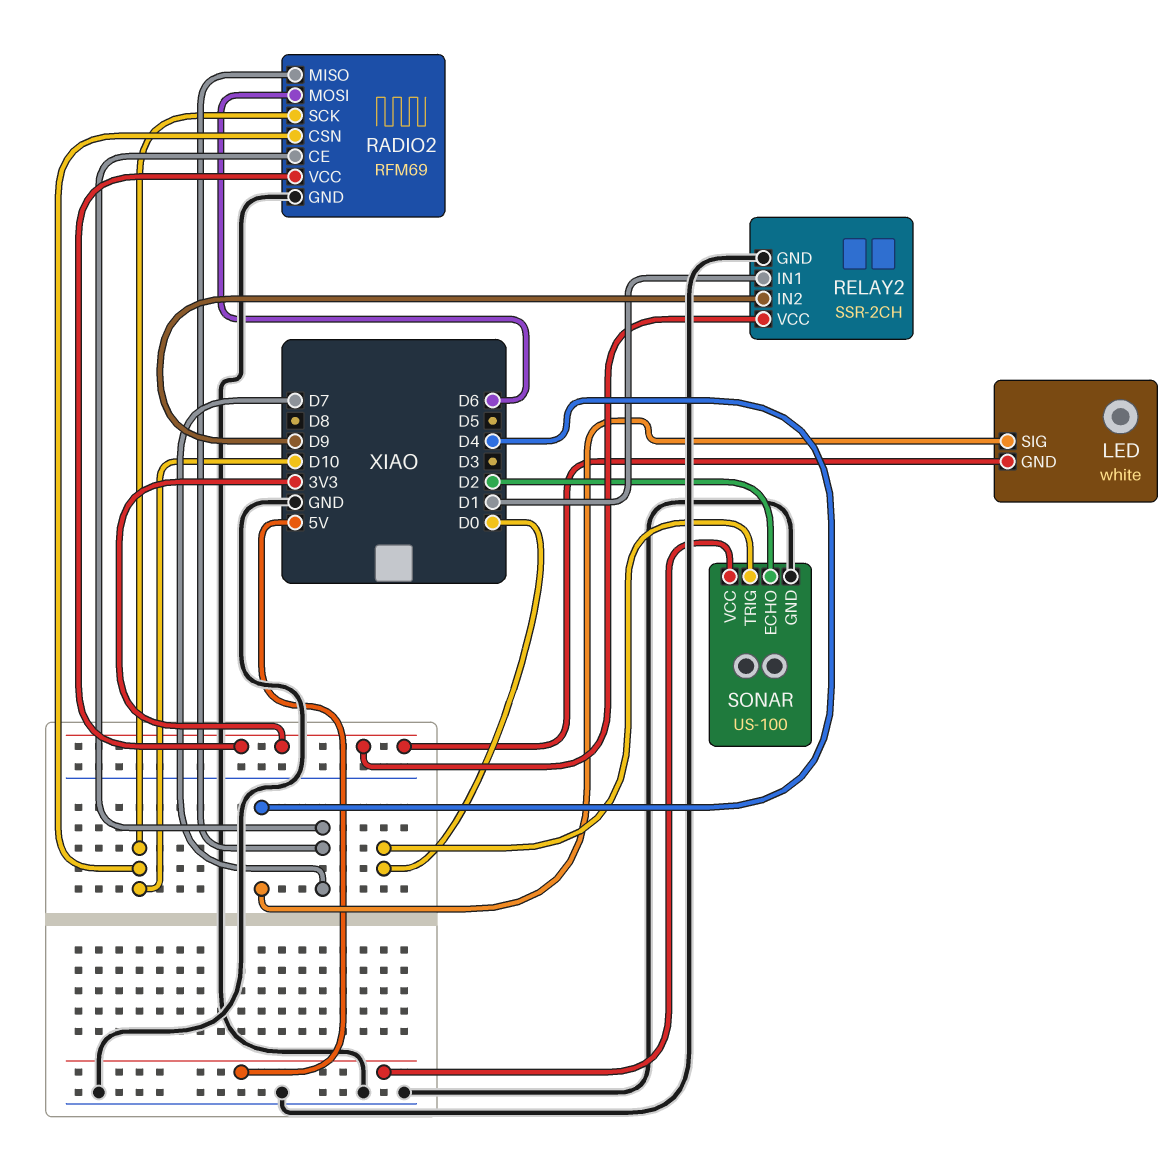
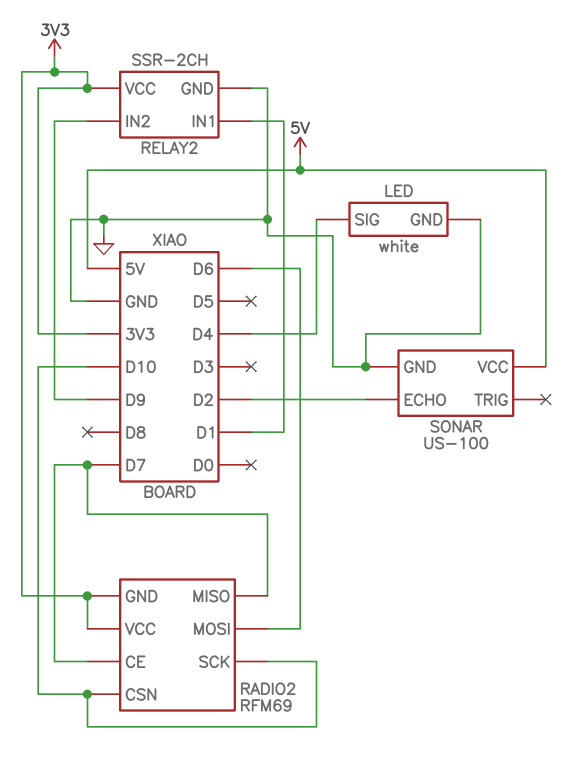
LED pin GND: 3V3 -> GND
RADIO2 pin GND: GND -> 3V3
SONAR pin TRIG: D0 -> none

